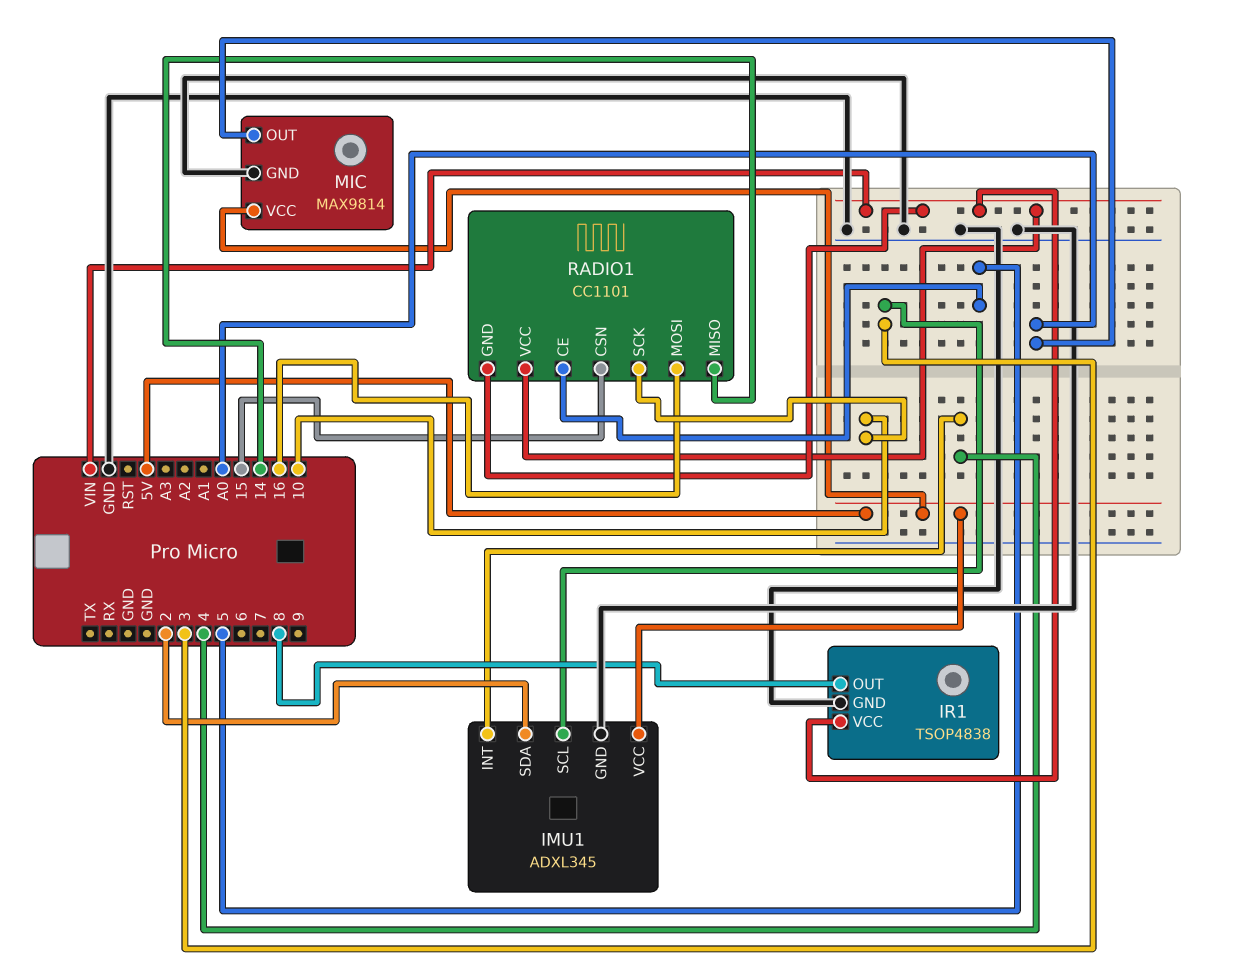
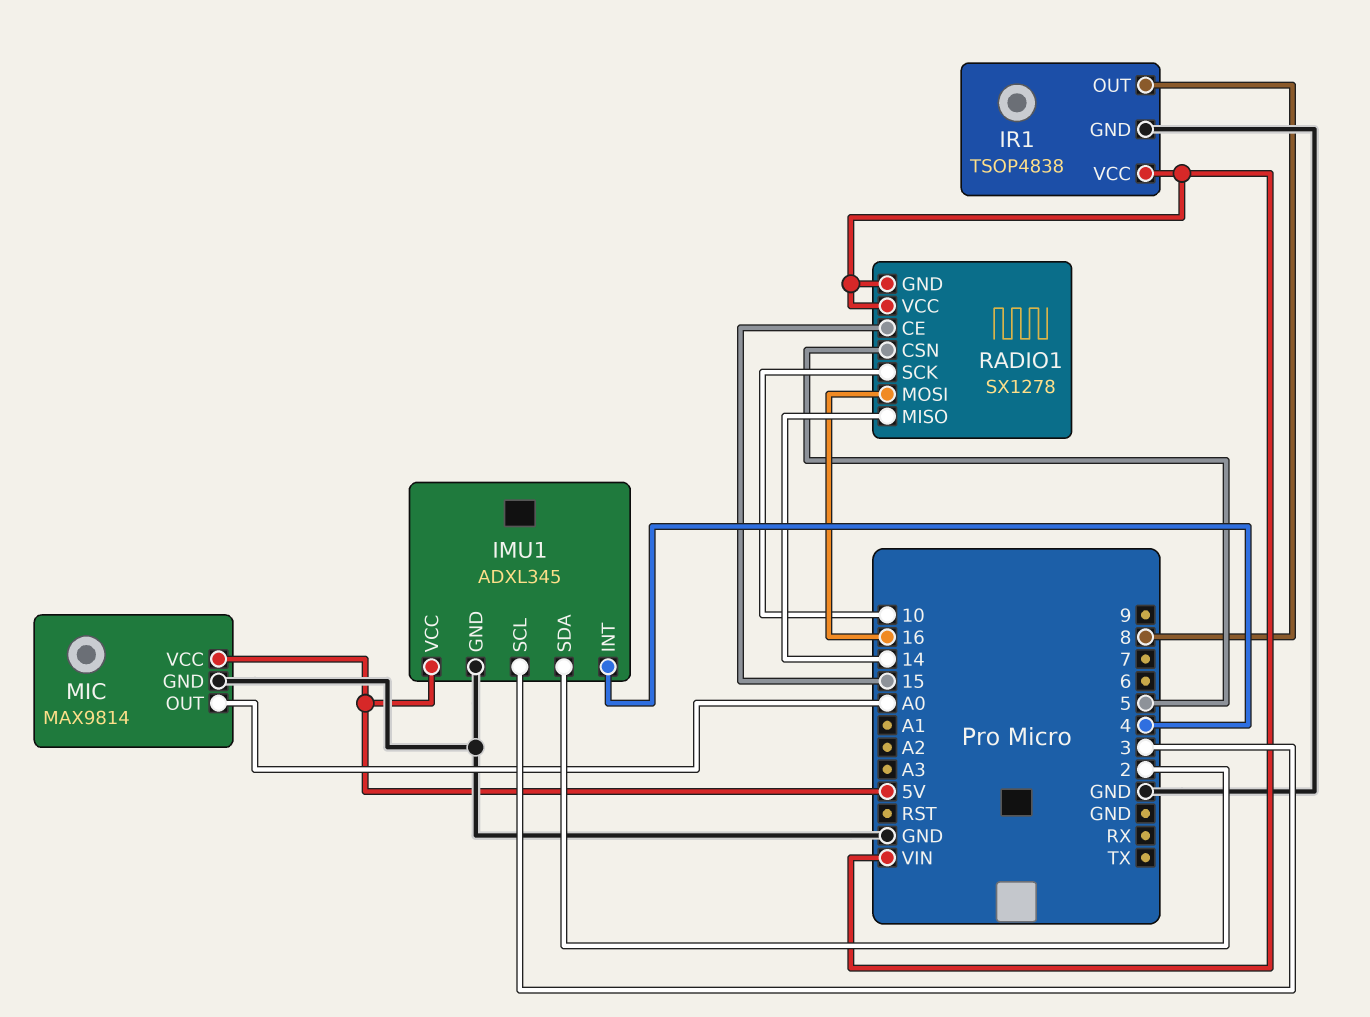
RADIO1: CC1101 -> SX1278
RADIO1 pin CE: 5 -> 15
RADIO1 pin CSN: 15 -> 5

